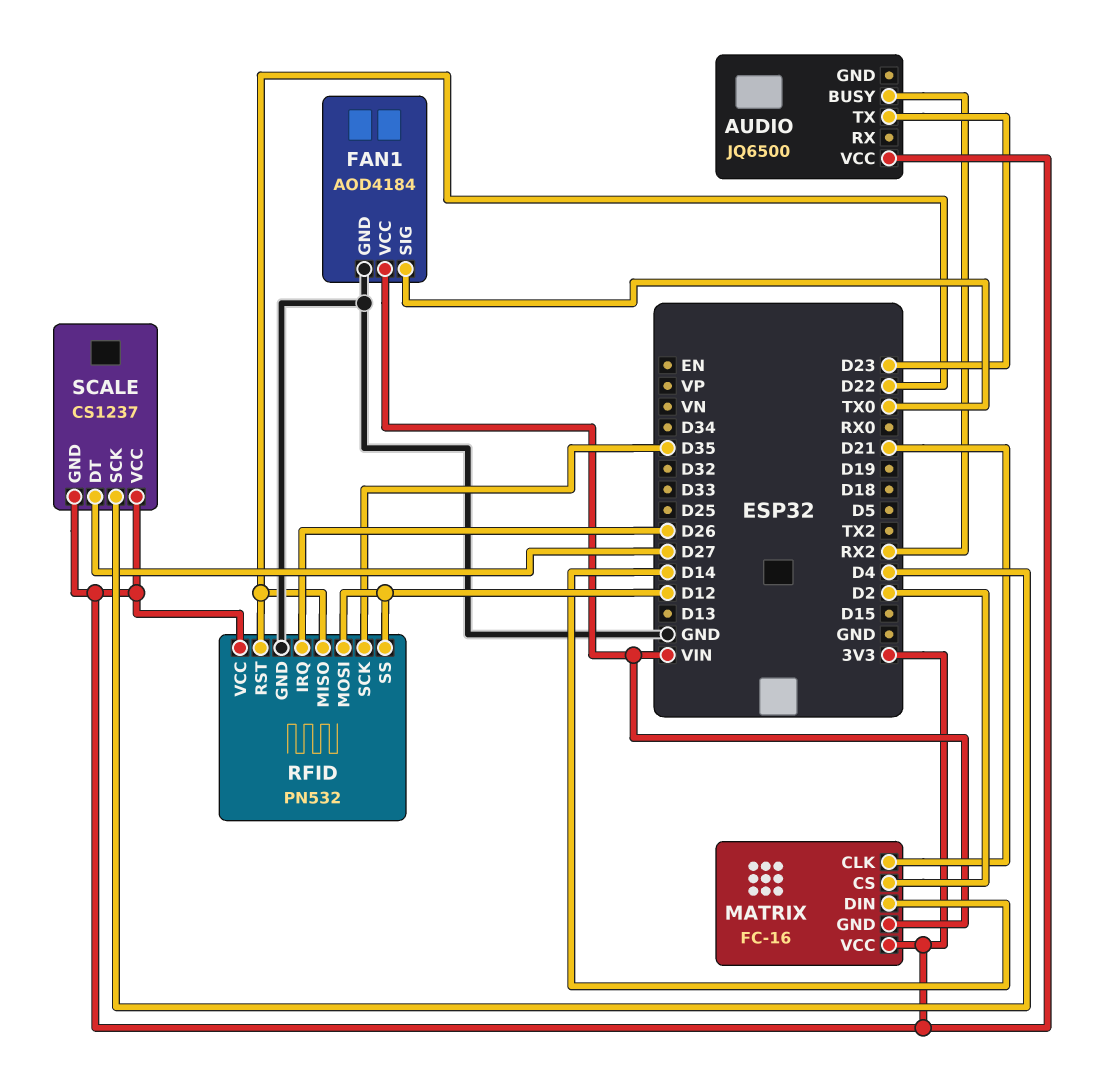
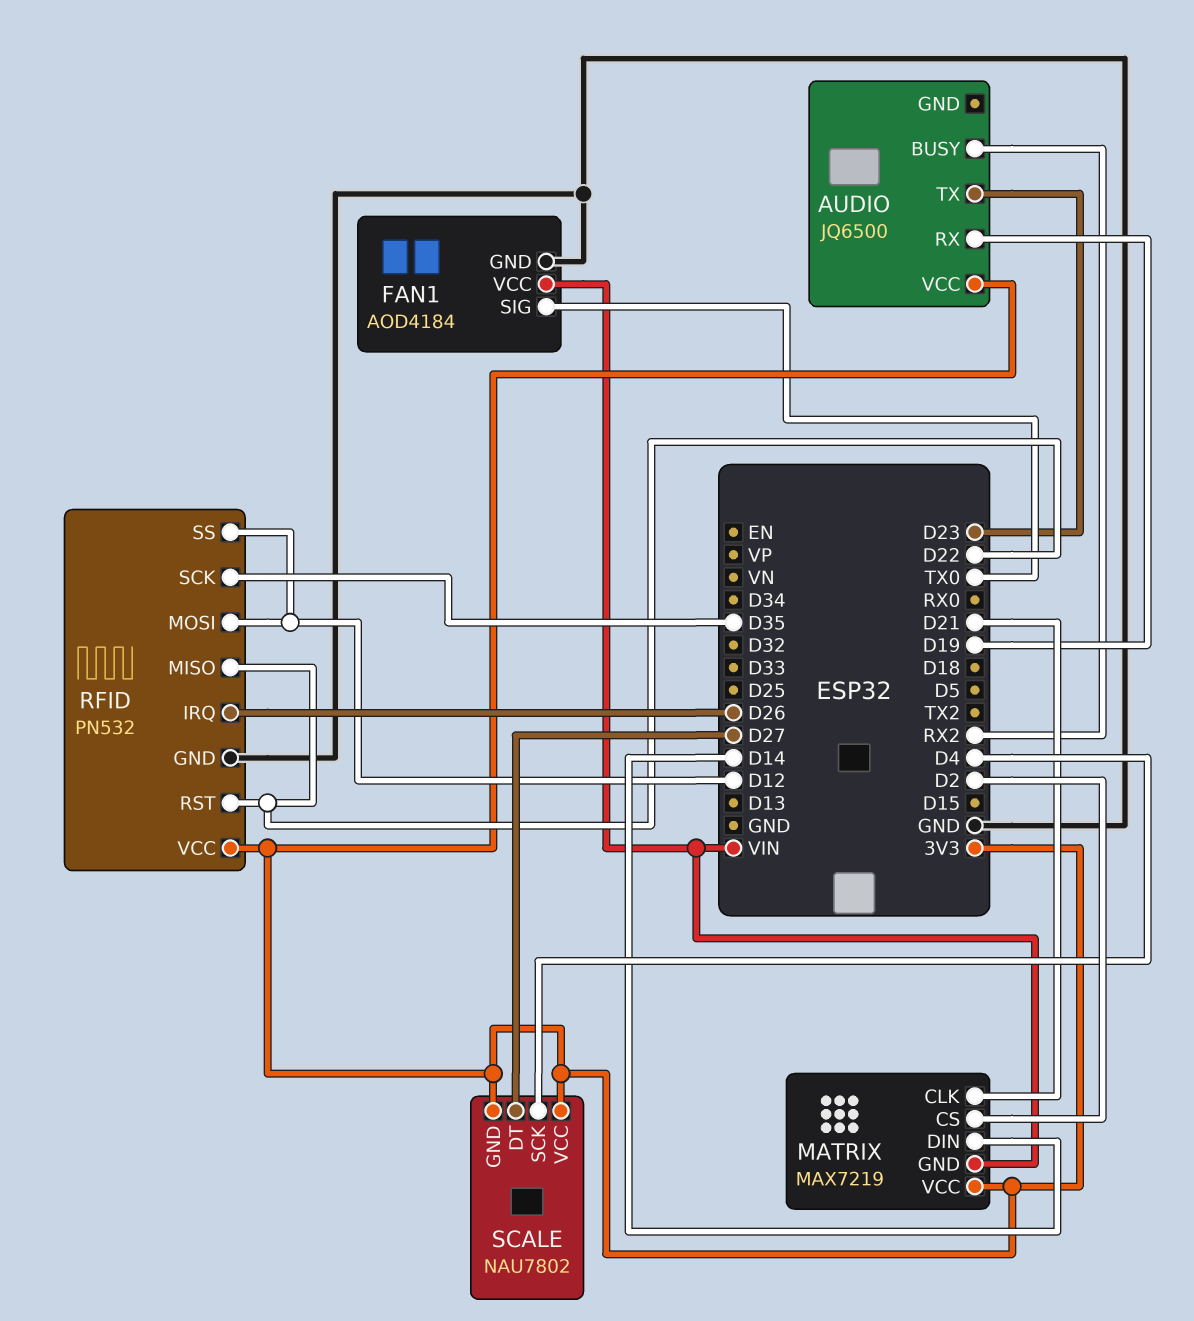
AUDIO pin RX: none -> D19
MATRIX: FC-16 -> MAX7219
SCALE: CS1237 -> NAU7802

